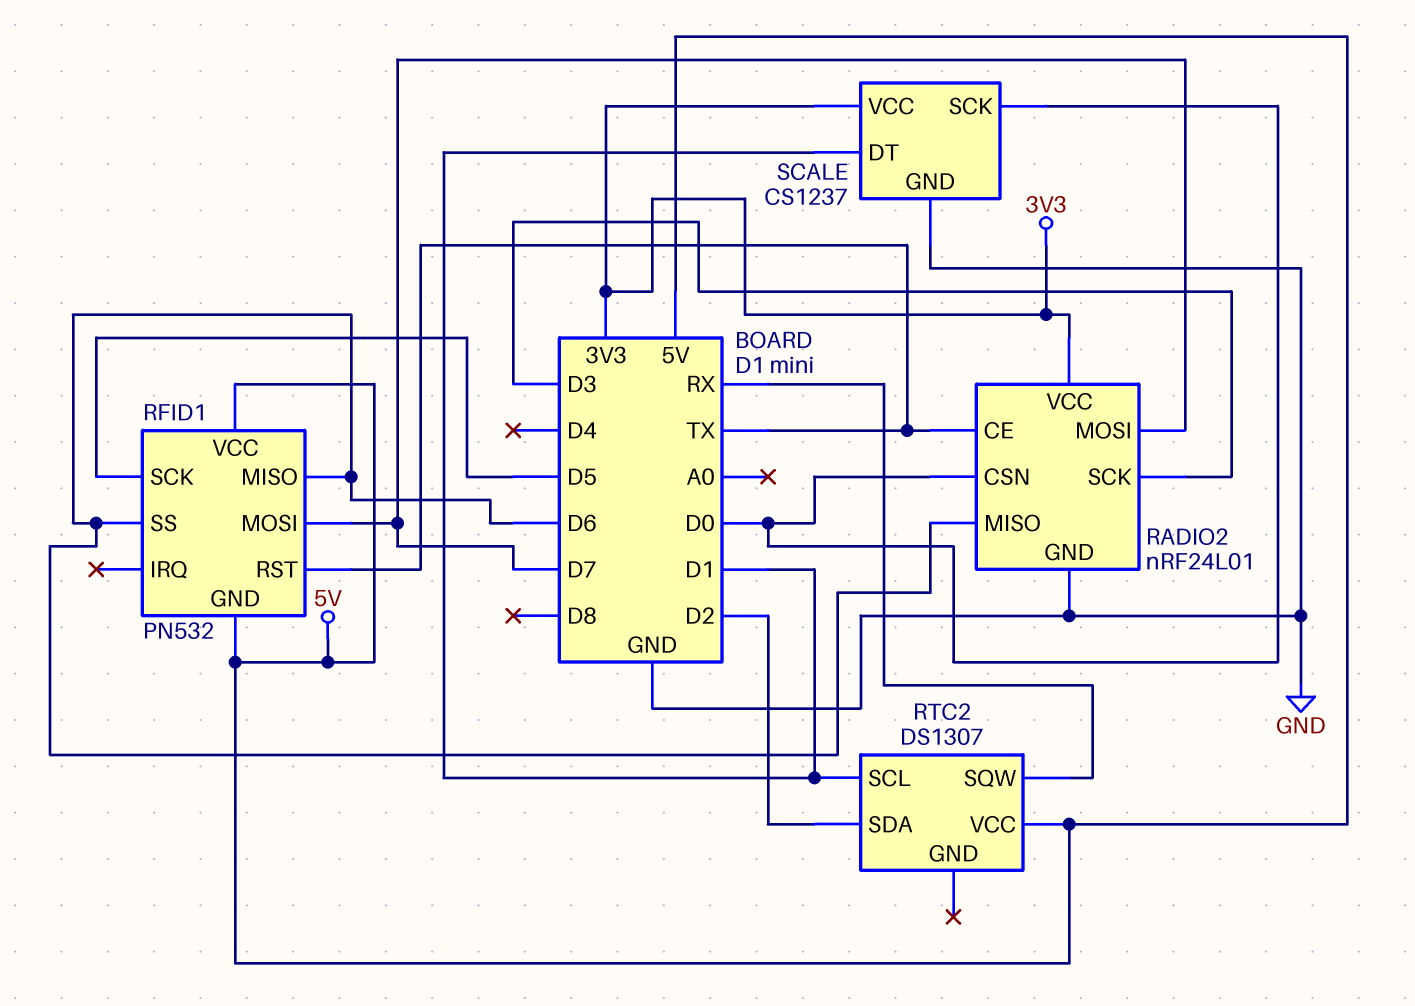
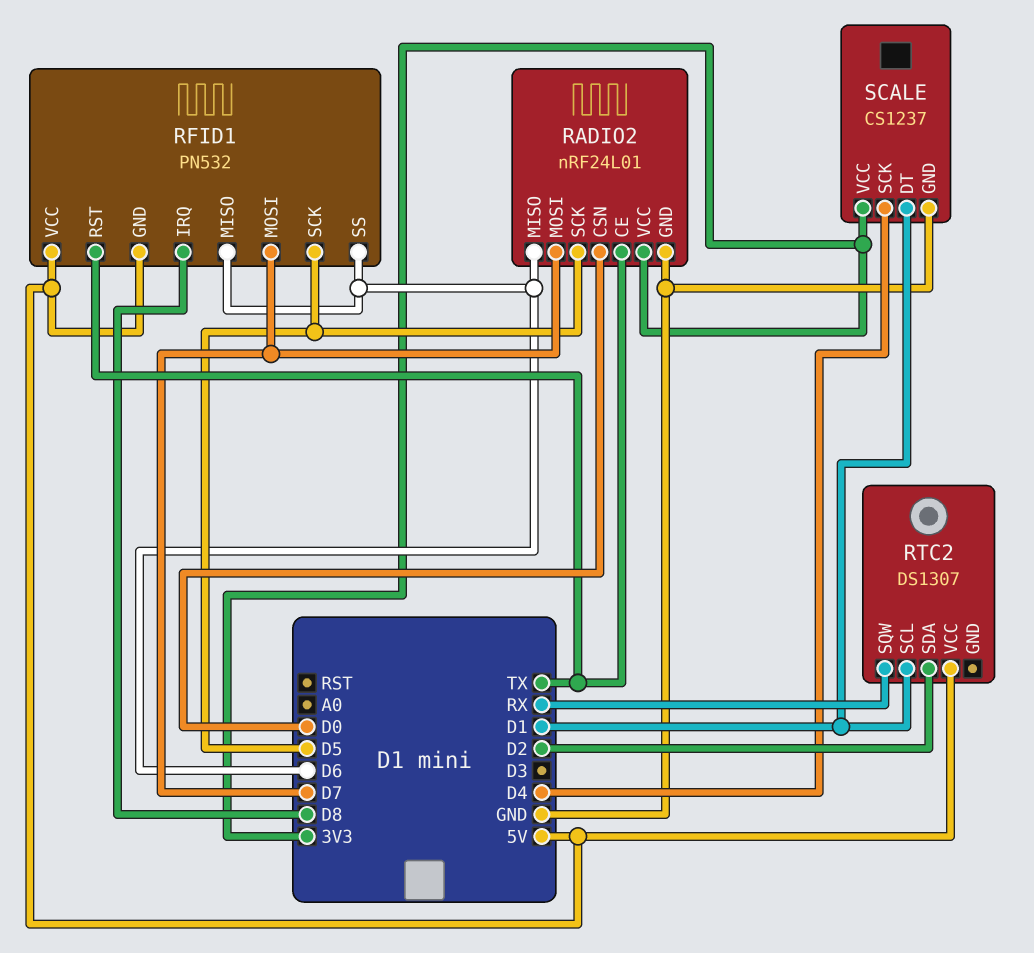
RADIO2 pin SCK: D3 -> D5
RFID1 pin IRQ: none -> D8
SCALE pin SCK: D0 -> D4

